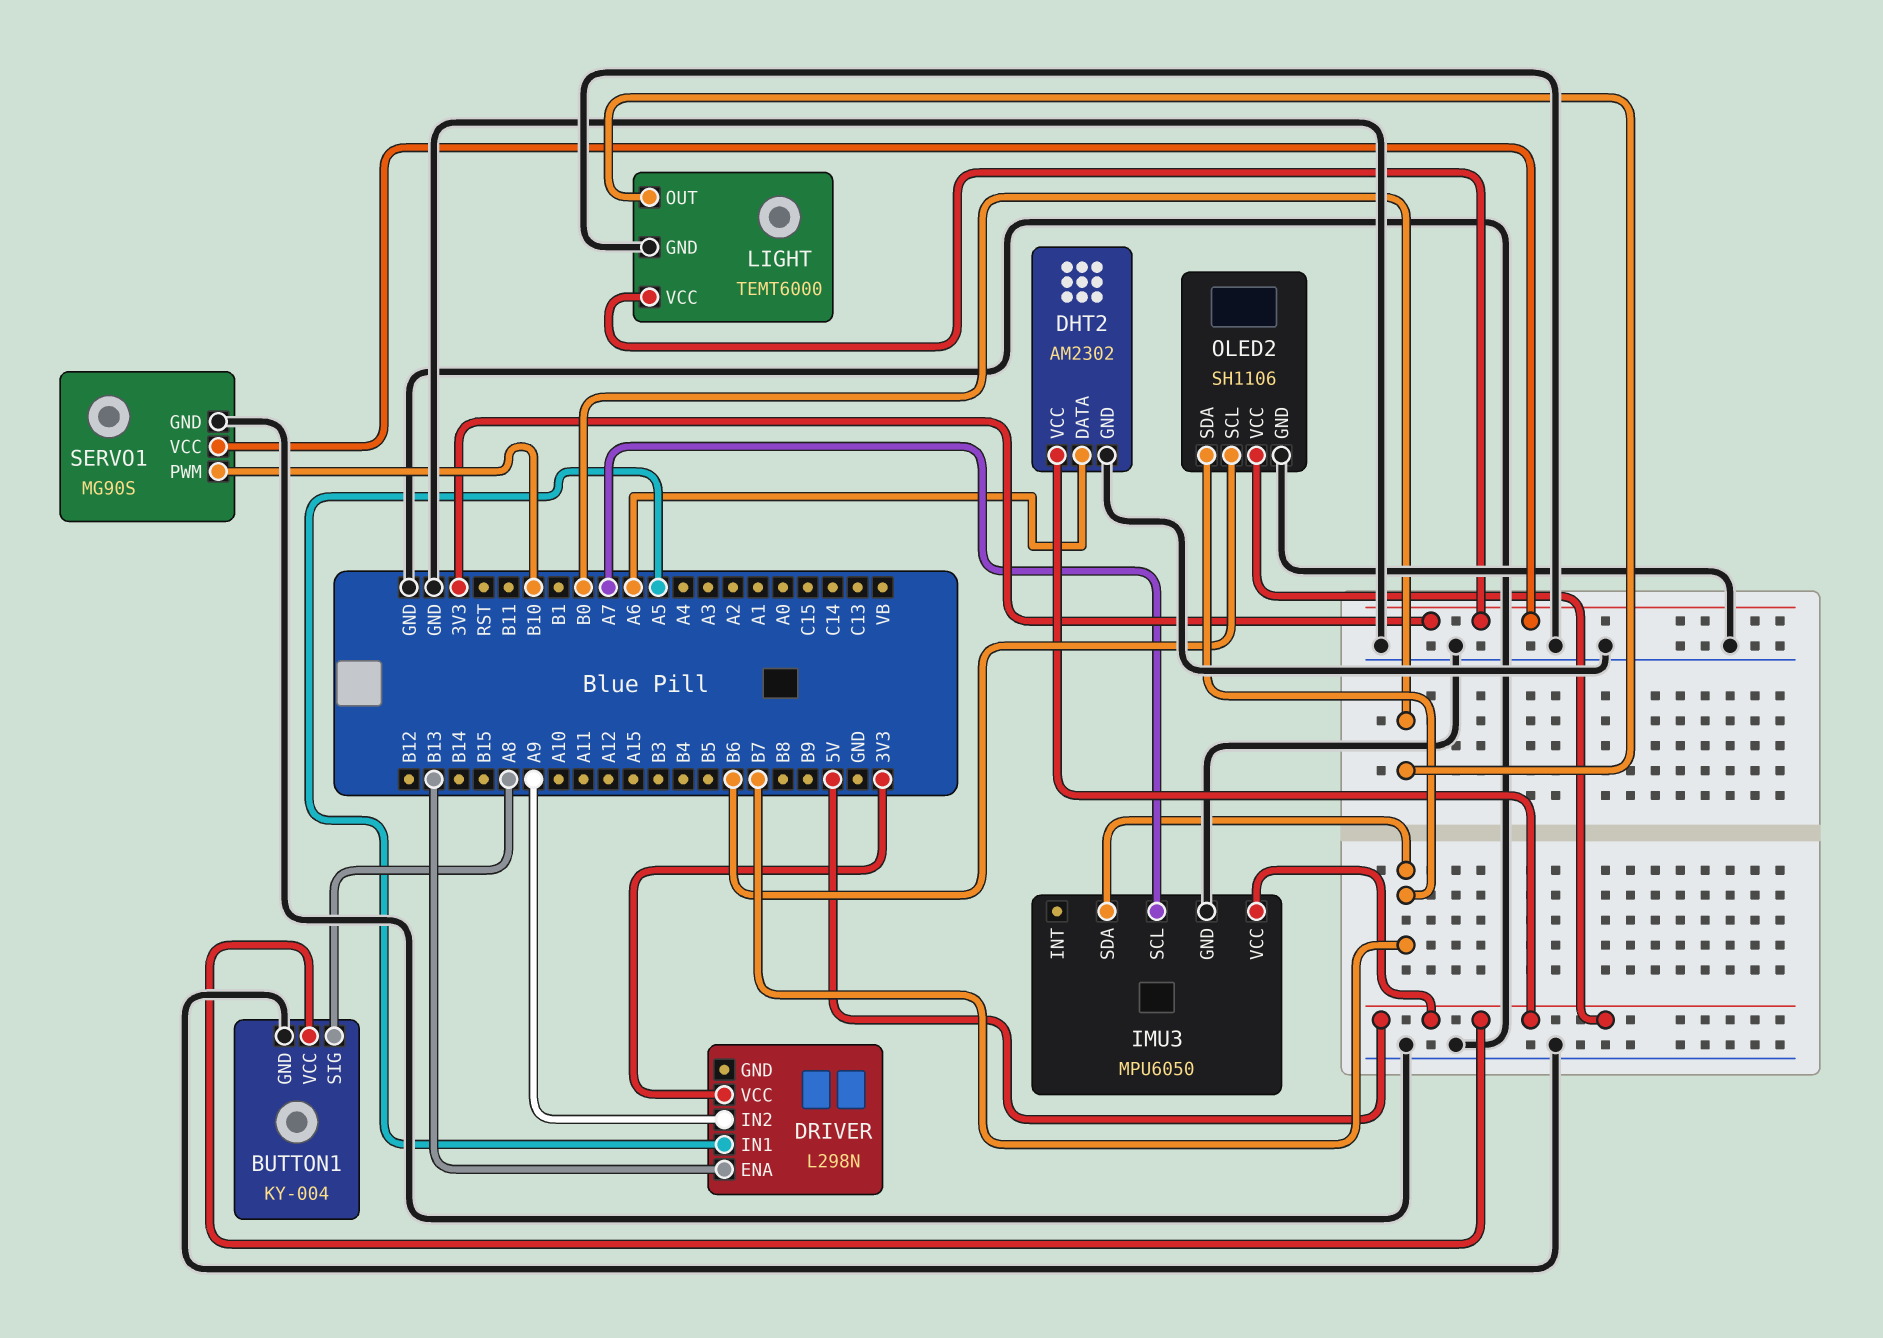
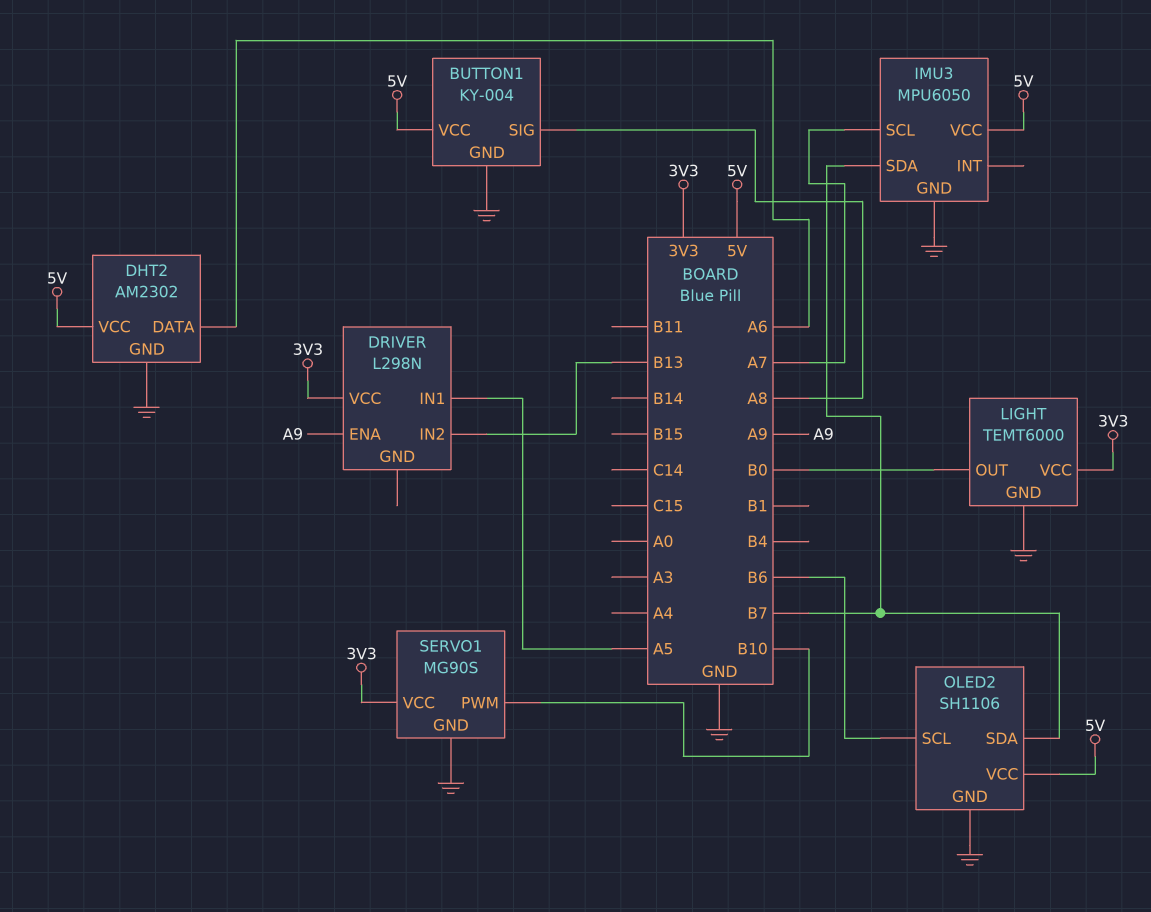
DRIVER pin ENA: B13 -> A9
DRIVER pin IN2: A9 -> B13

